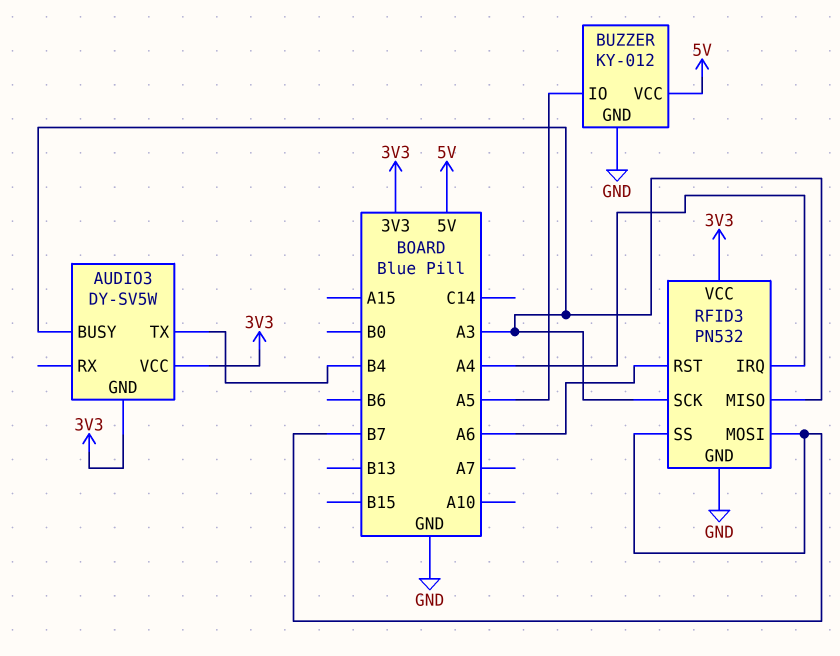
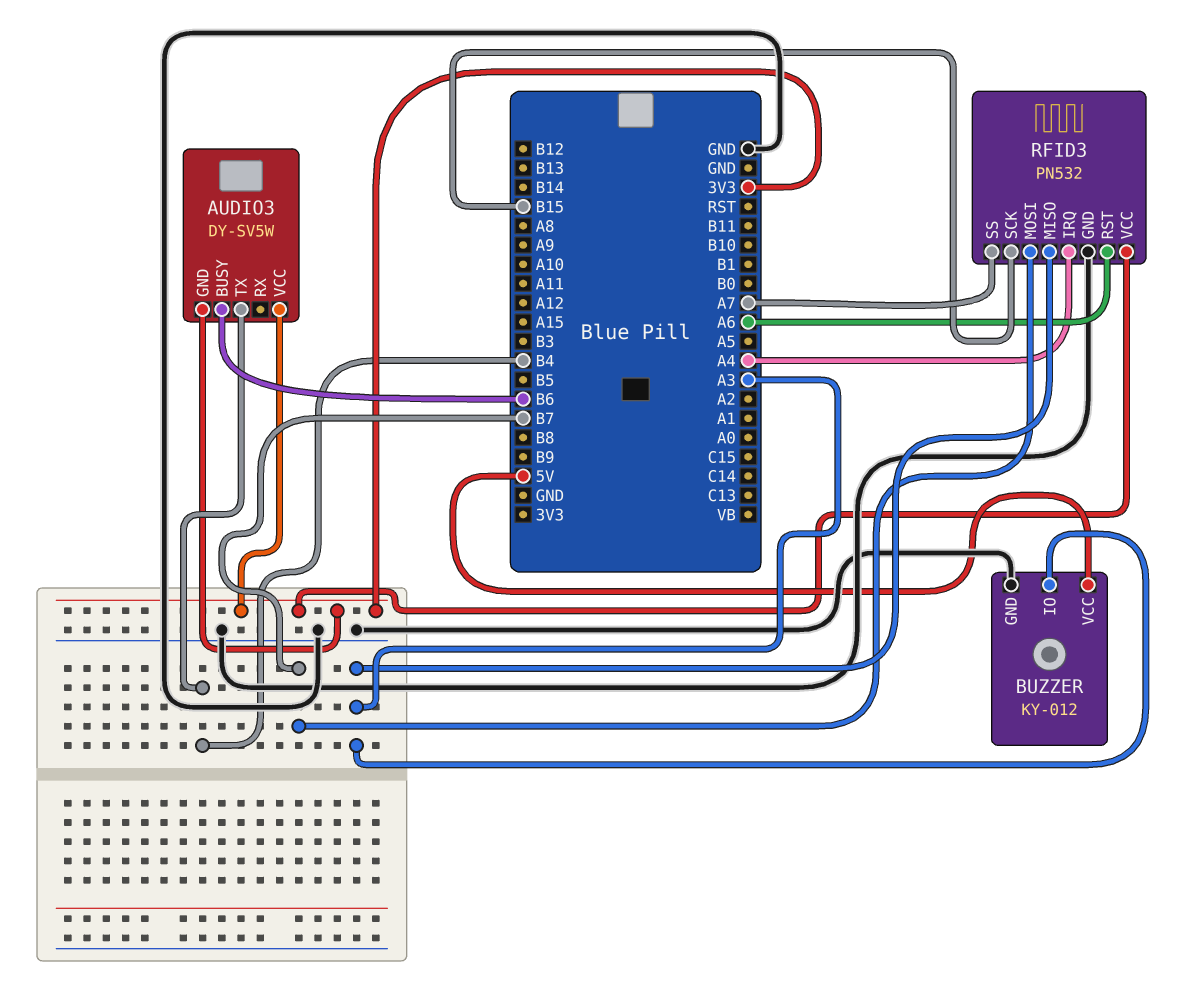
AUDIO3 pin BUSY: A3 -> B6
BUZZER pin IO: A5 -> A3
RFID3 pin SCK: A3 -> B15
RFID3 pin SS: B7 -> A7

